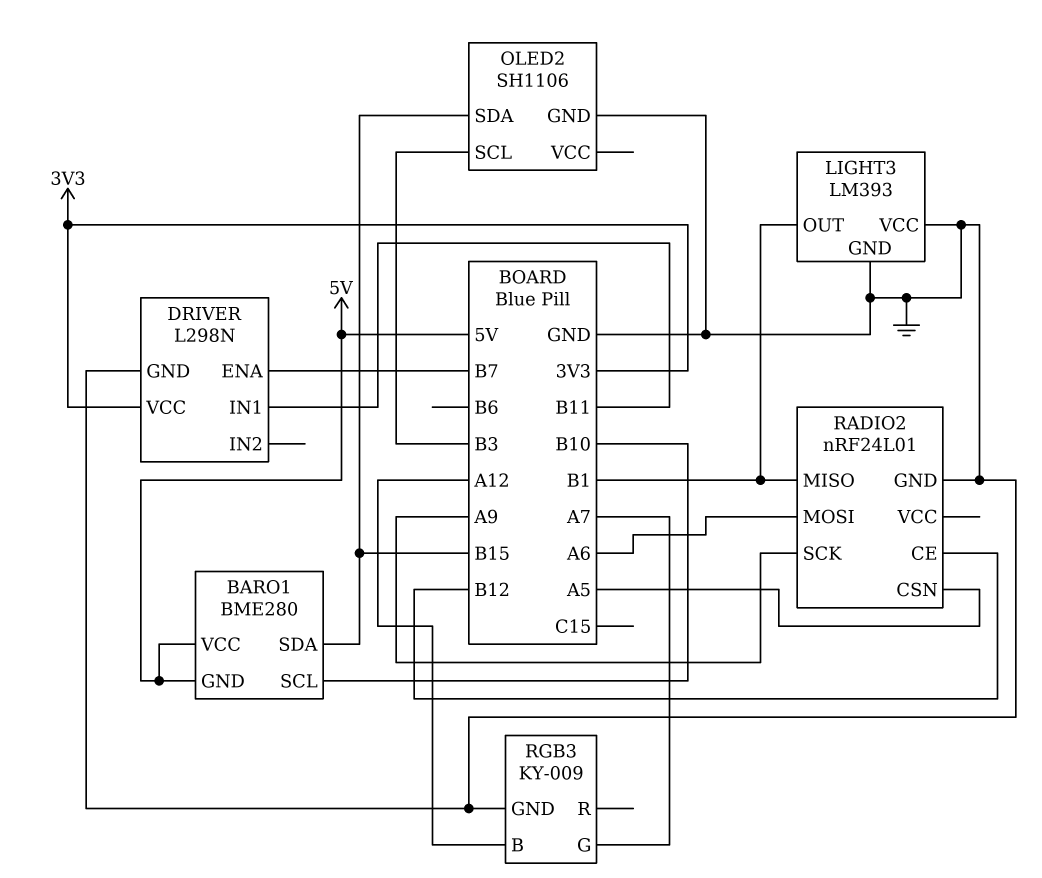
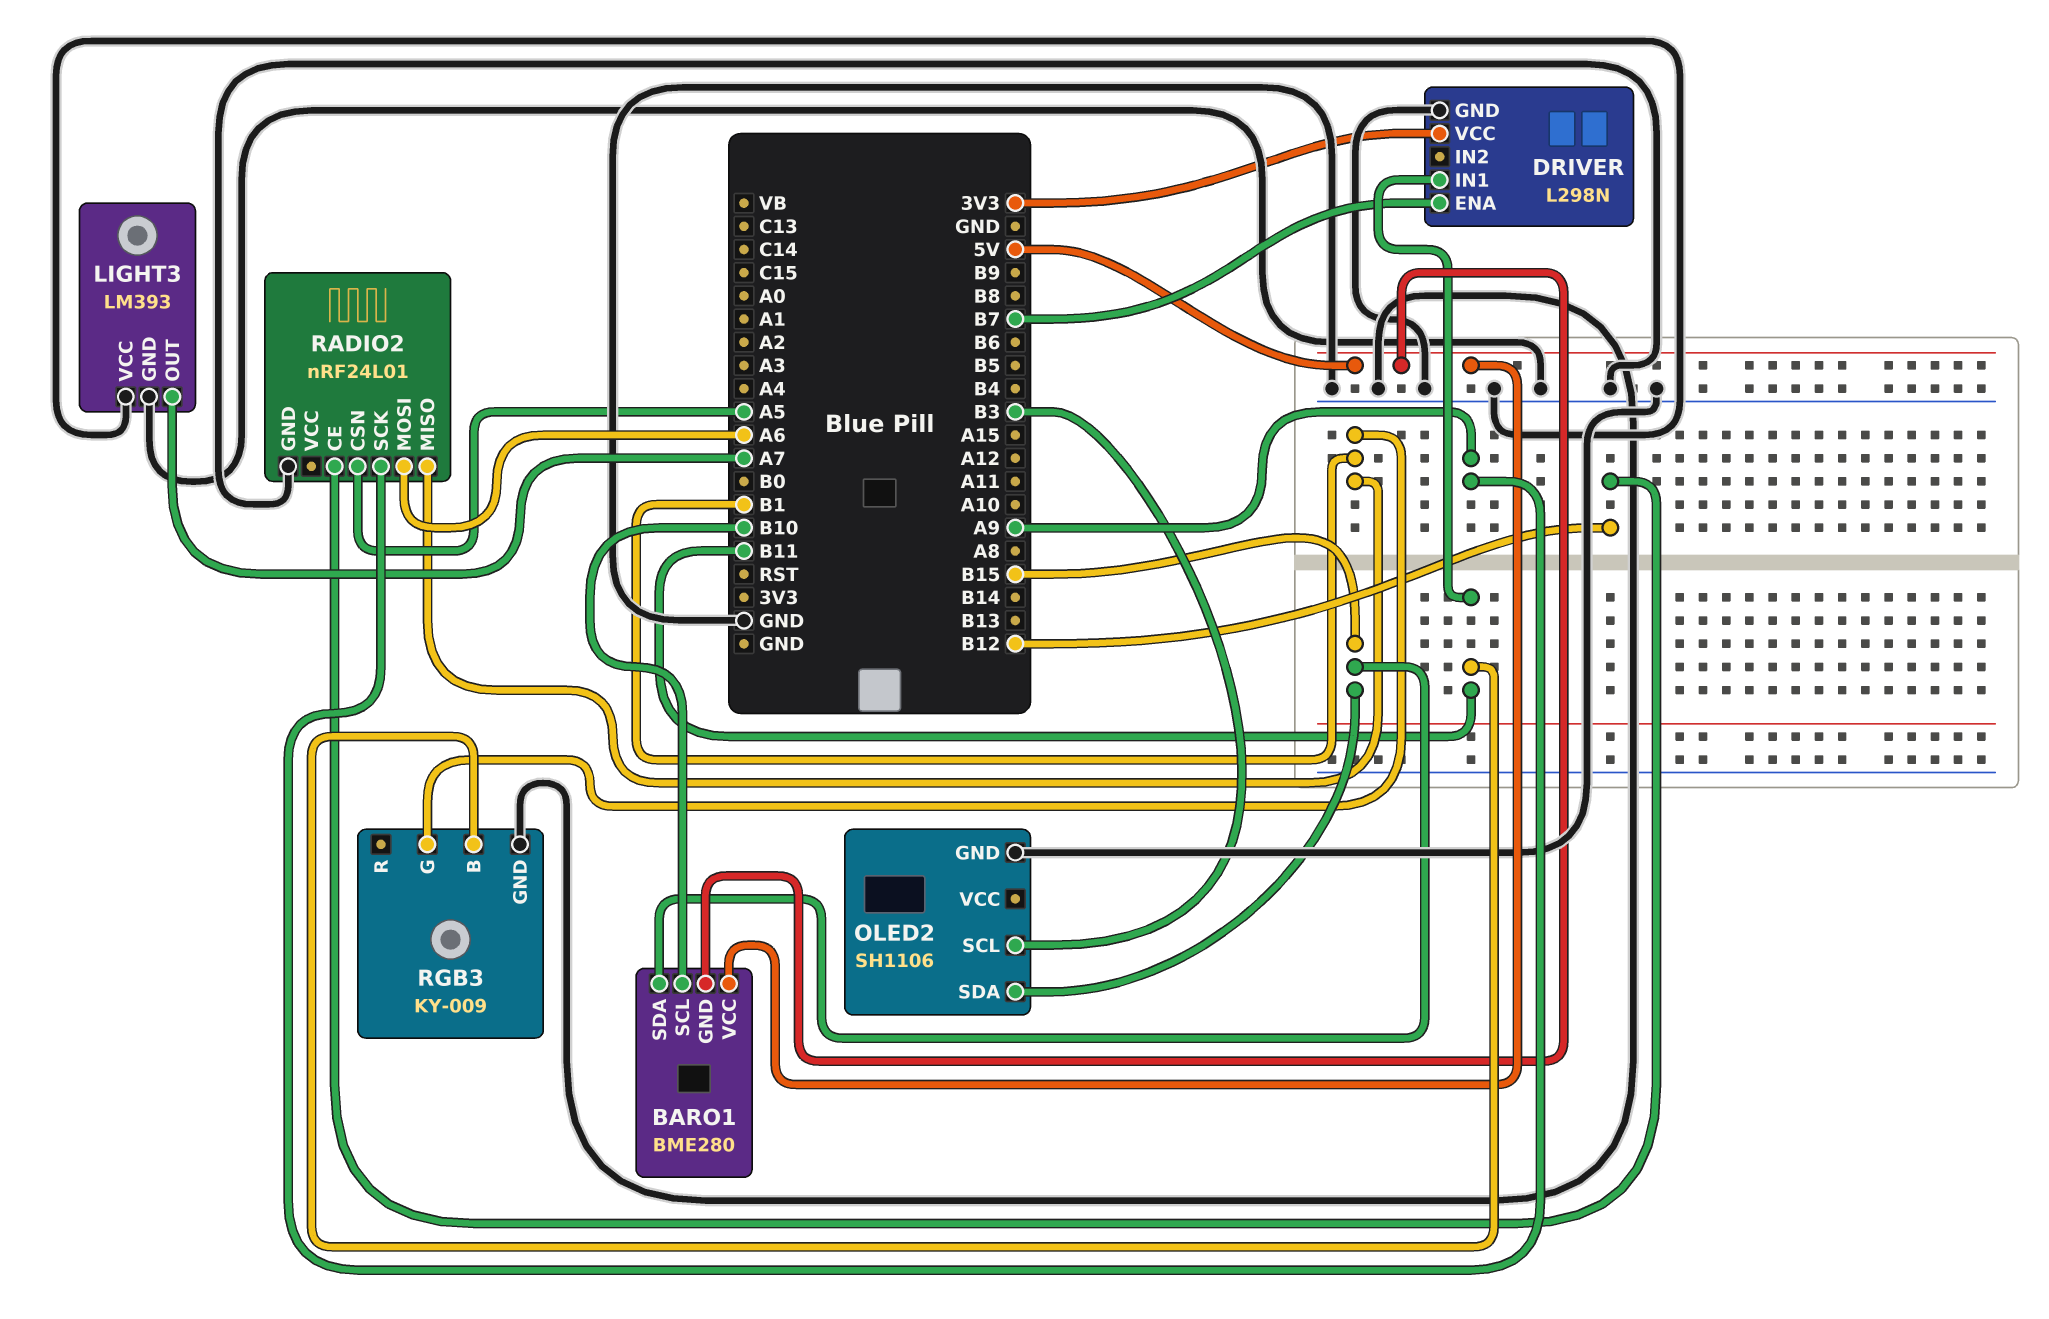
LIGHT3 pin OUT: B1 -> A7
RGB3 pin B: A12 -> B11
RGB3 pin G: A7 -> B1

